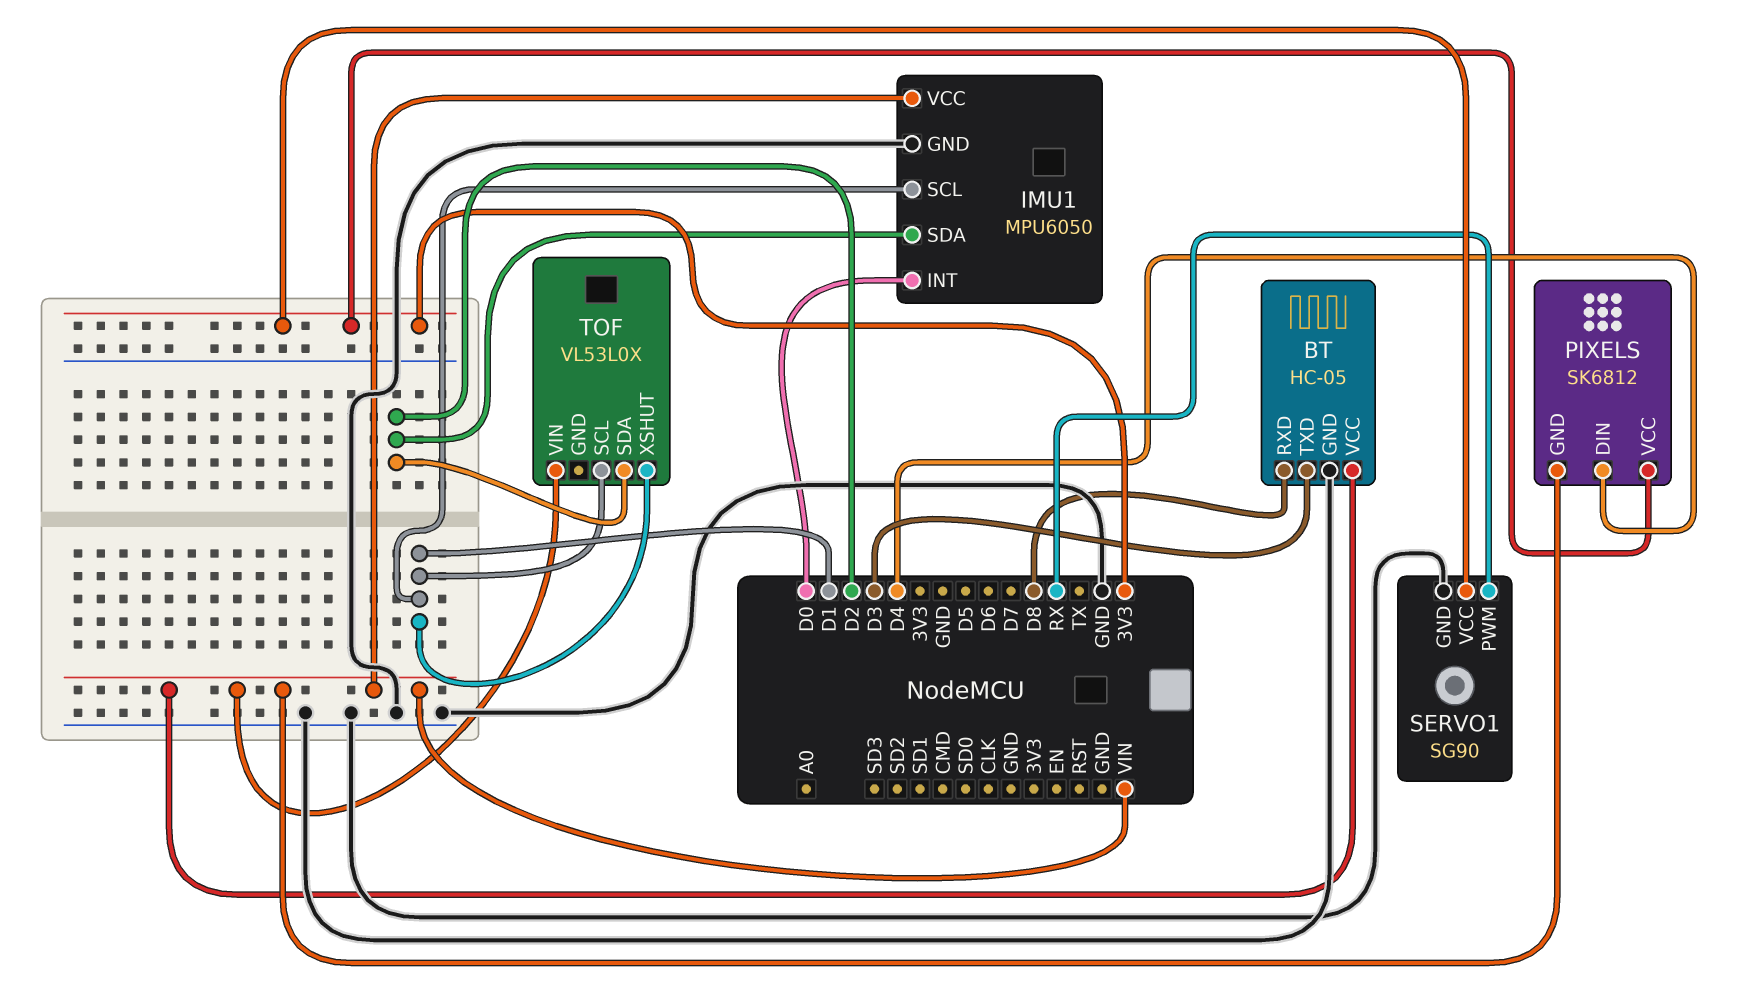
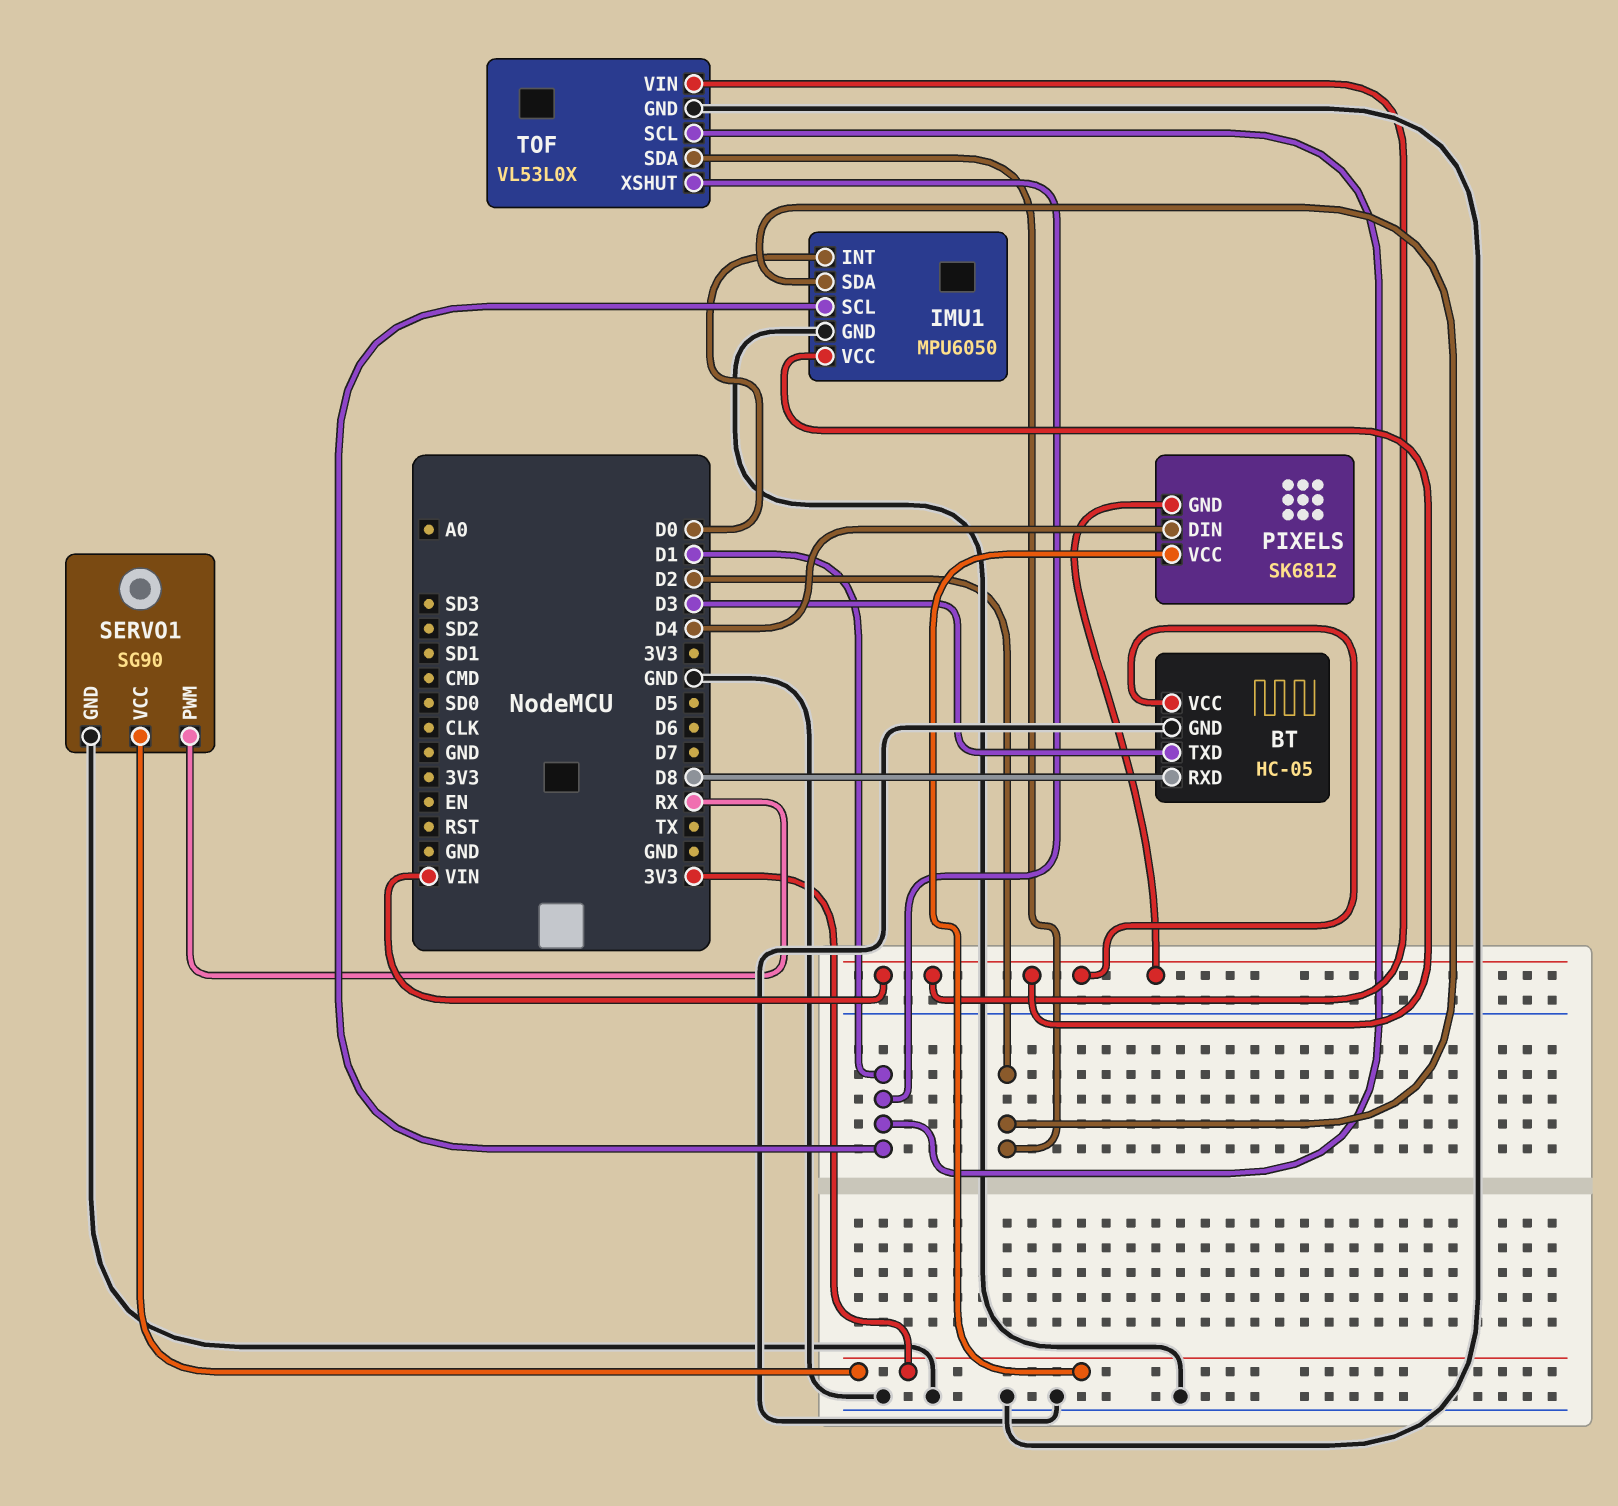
TOF pin GND: none -> GND

